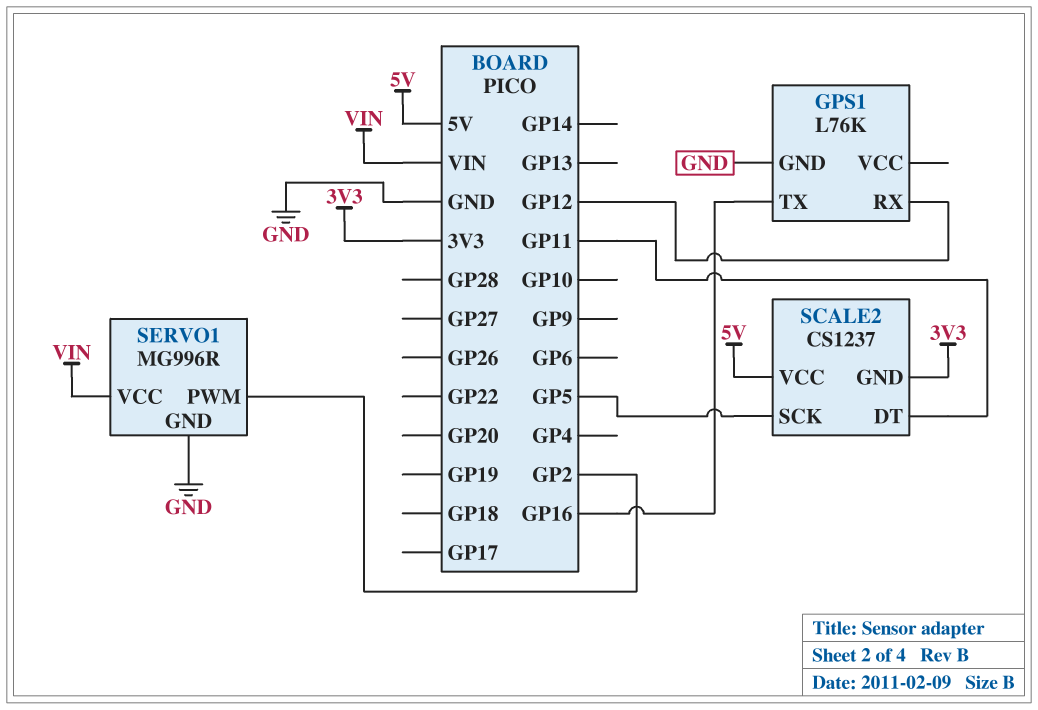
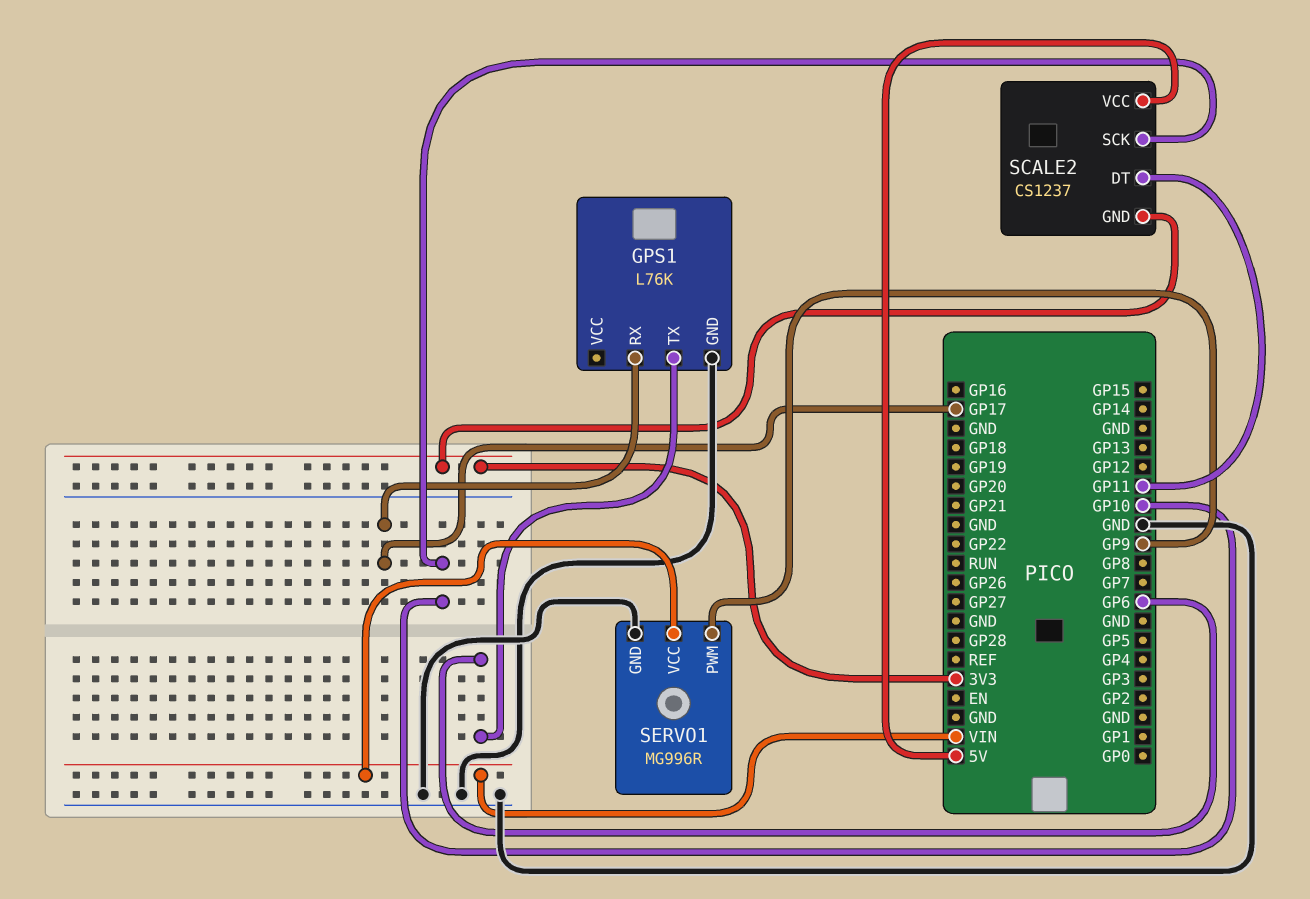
GPS1 pin RX: GP12 -> GP17
GPS1 pin TX: GP16 -> GP6
SCALE2 pin SCK: GP5 -> GP10
SERVO1 pin PWM: GP2 -> GP9

